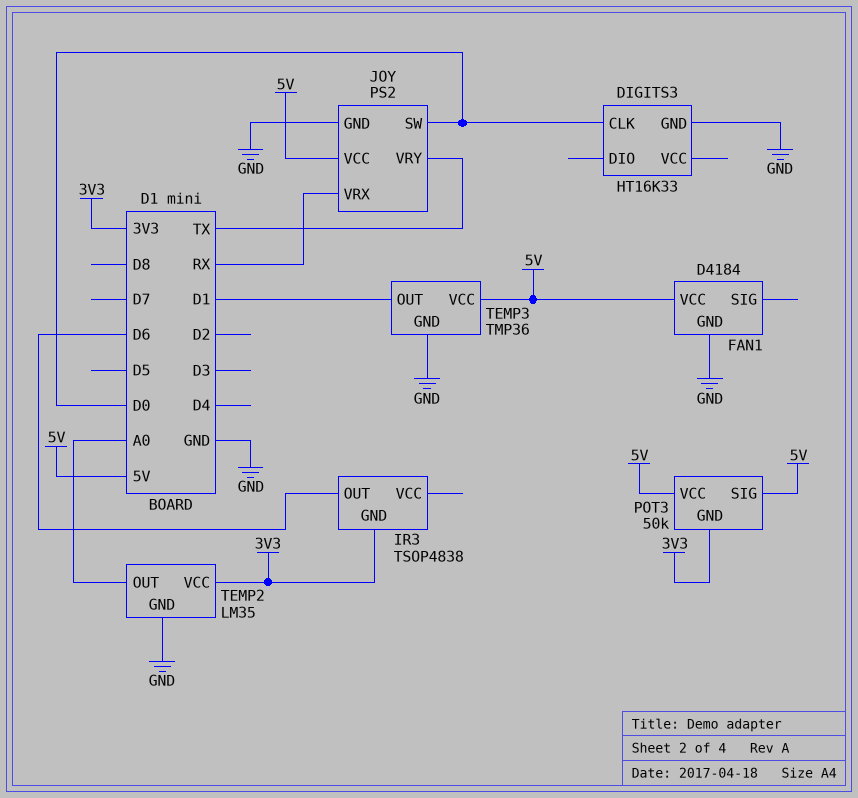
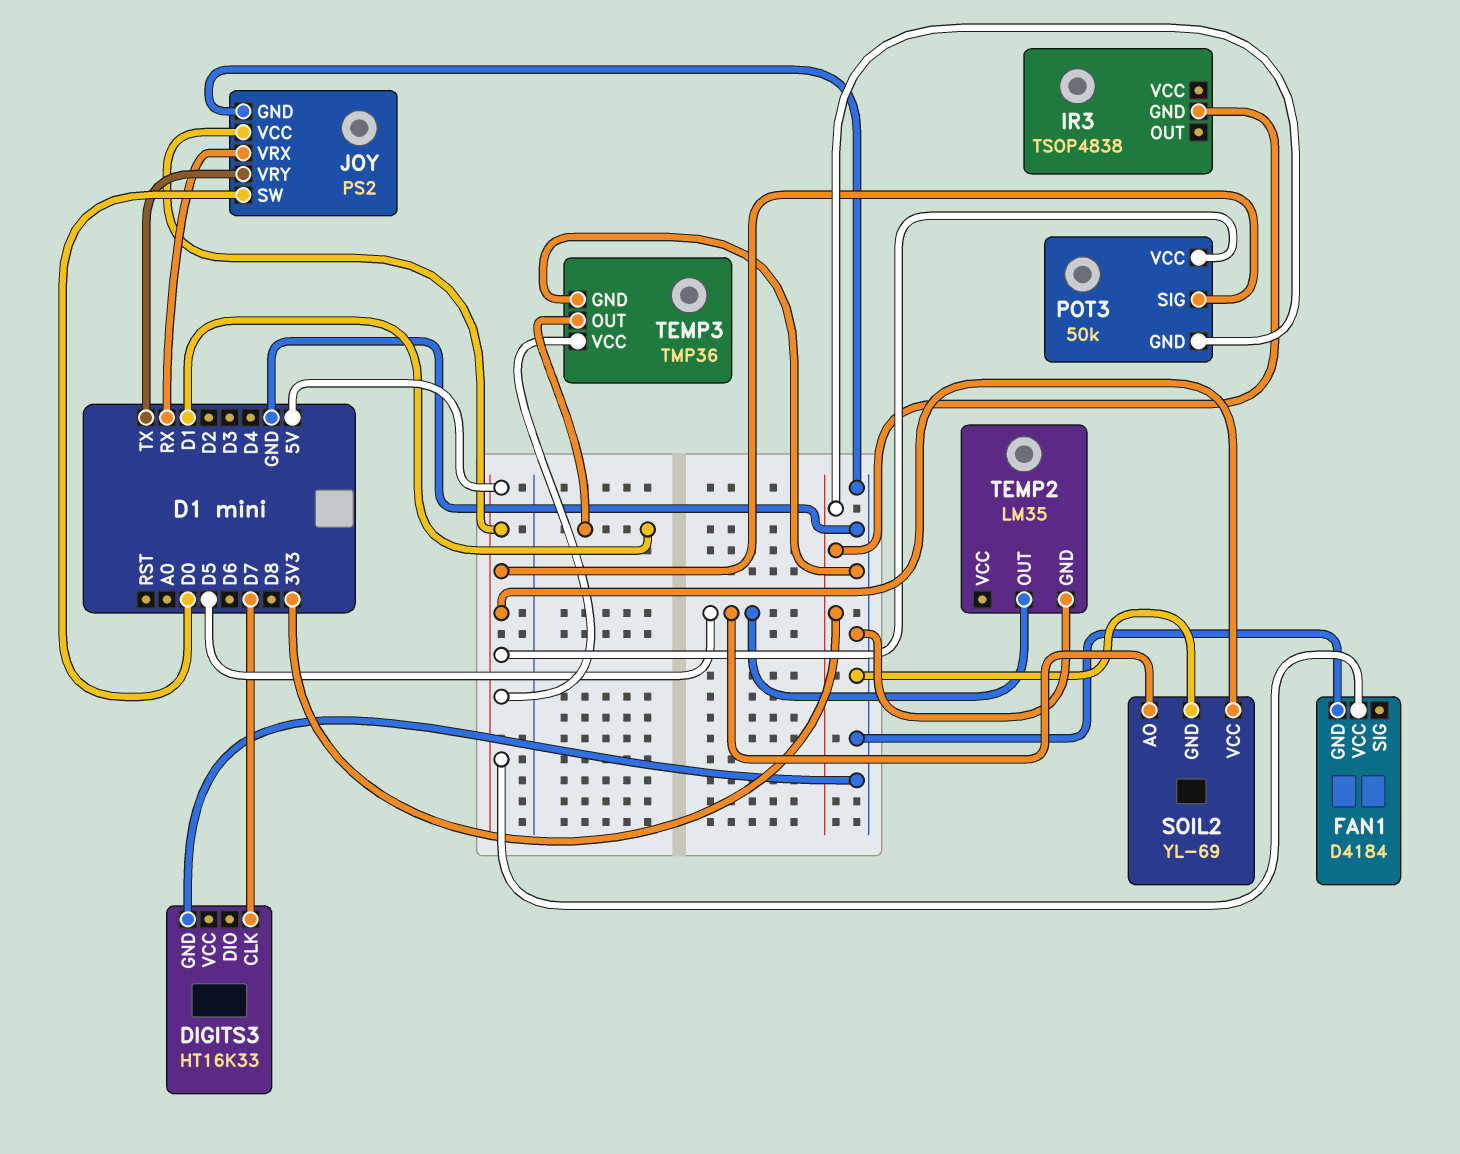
DIGITS3 pin CLK: D0 -> D7
IR3 pin OUT: D6 -> none
SOIL2: none -> YL-69
SOIL2 pin AO: none -> D5
SOIL2 pin GND: none -> GND
SOIL2 pin VCC: none -> 5V
TEMP2 pin OUT: A0 -> D5
TEMP2 pin VCC: 3V3 -> none

